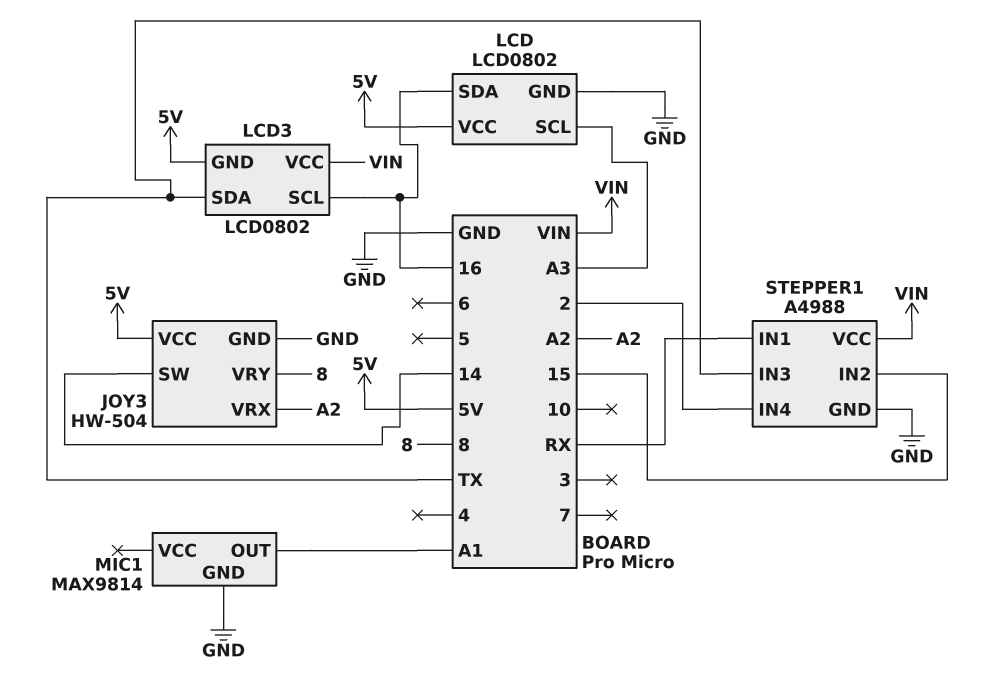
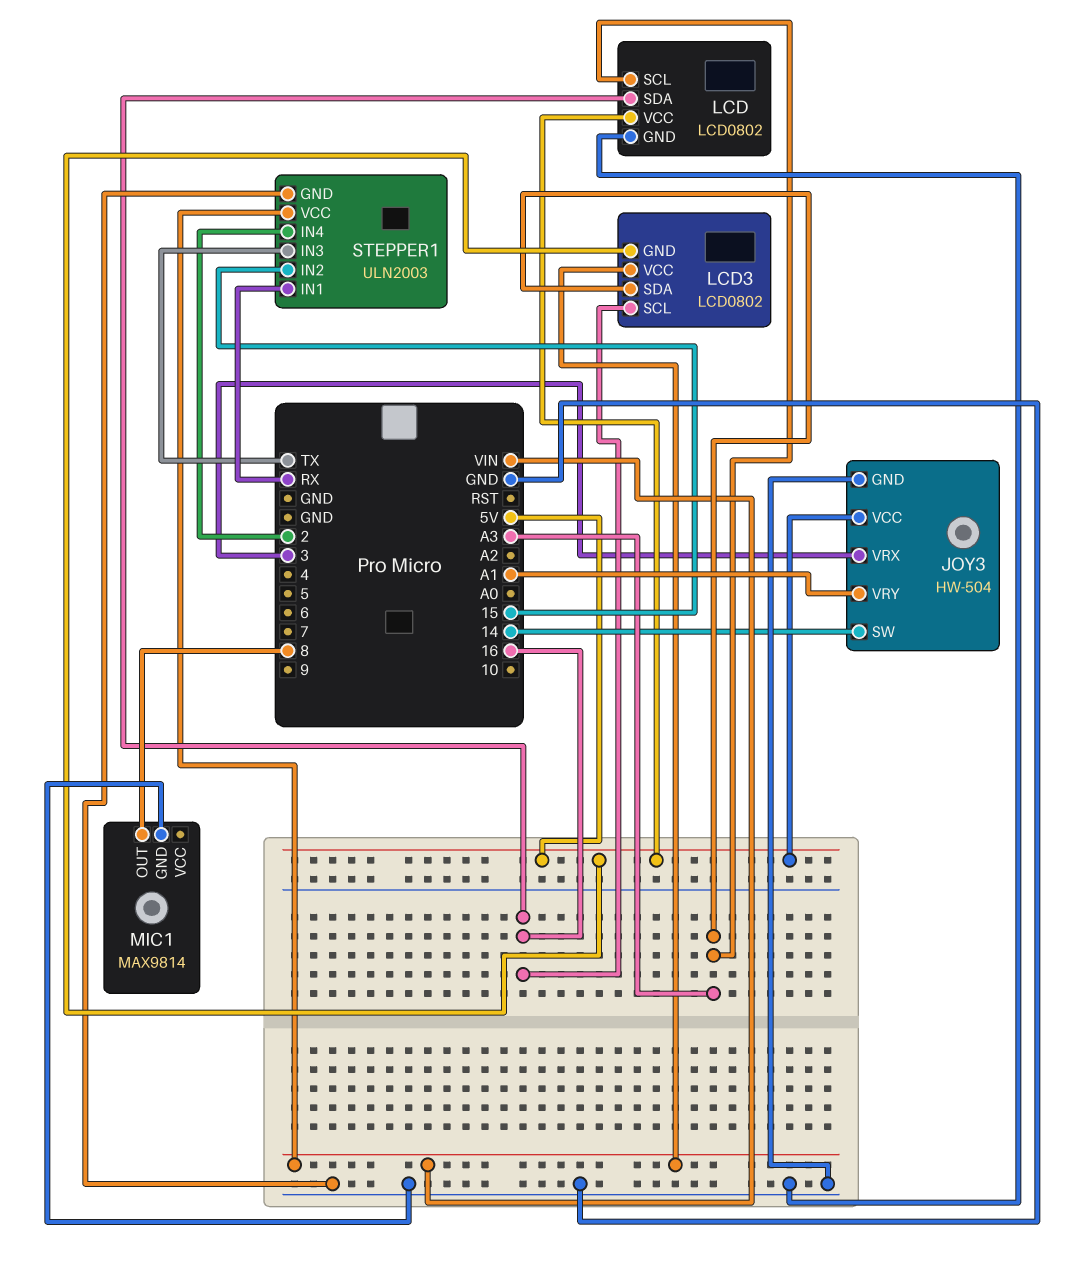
JOY3 pin VRX: A2 -> 3
JOY3 pin VRY: 8 -> A1
LCD3 pin SDA: TX -> A3
MIC1 pin OUT: A1 -> 8
STEPPER1: A4988 -> ULN2003

